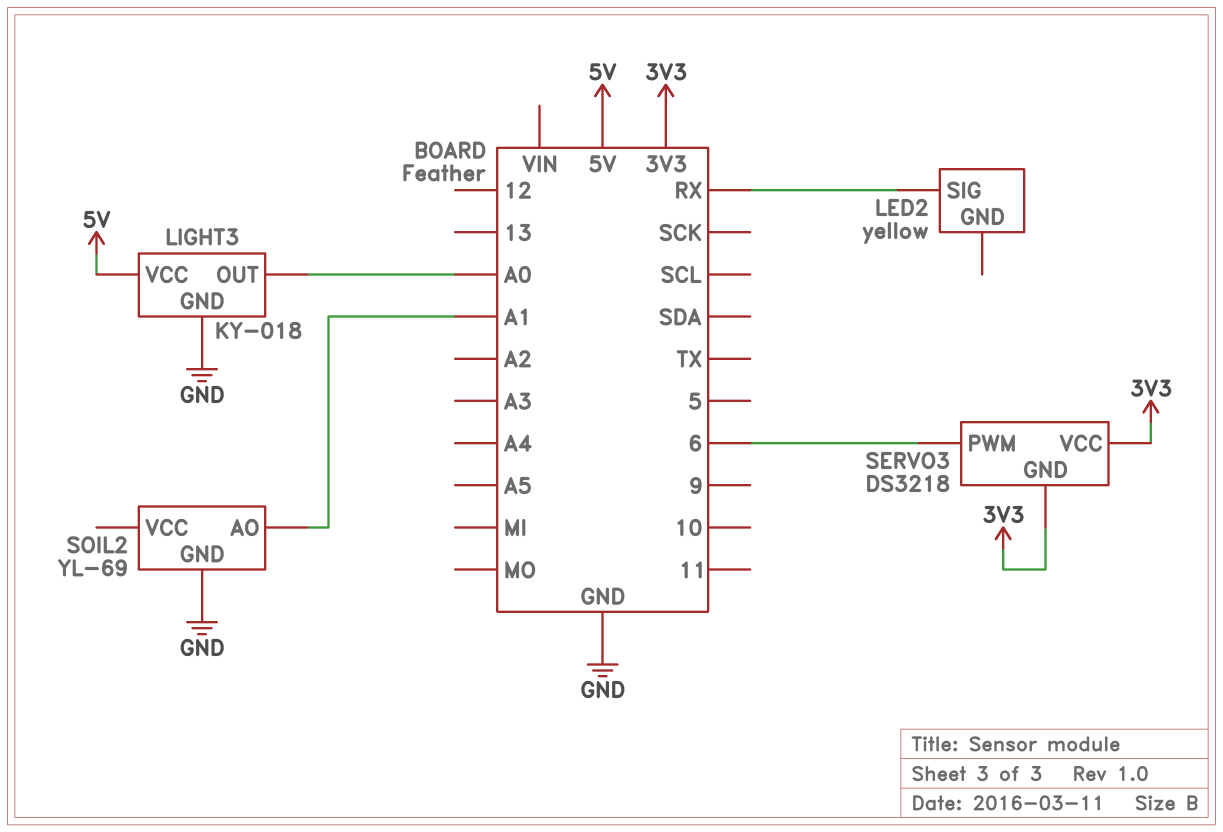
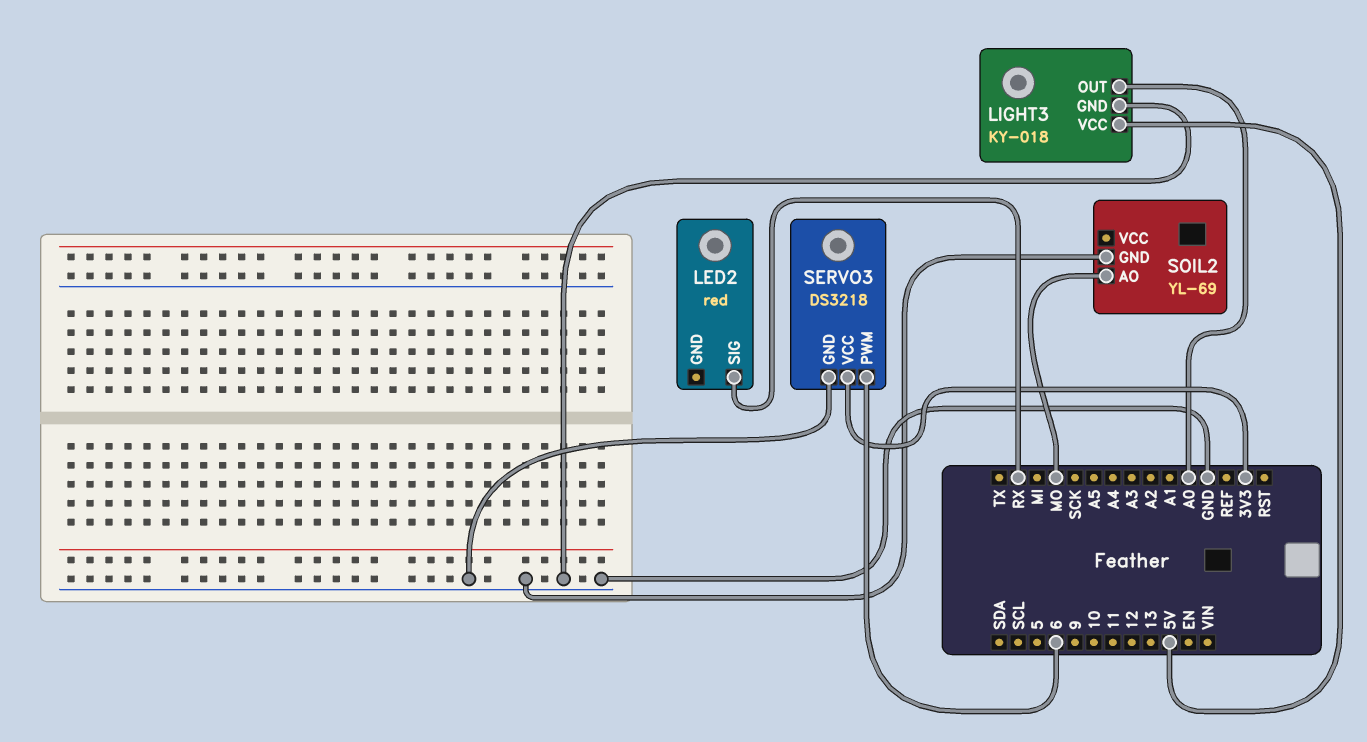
LED2: yellow -> red
SERVO3 pin GND: 3V3 -> GND
SOIL2 pin AO: A1 -> MO

